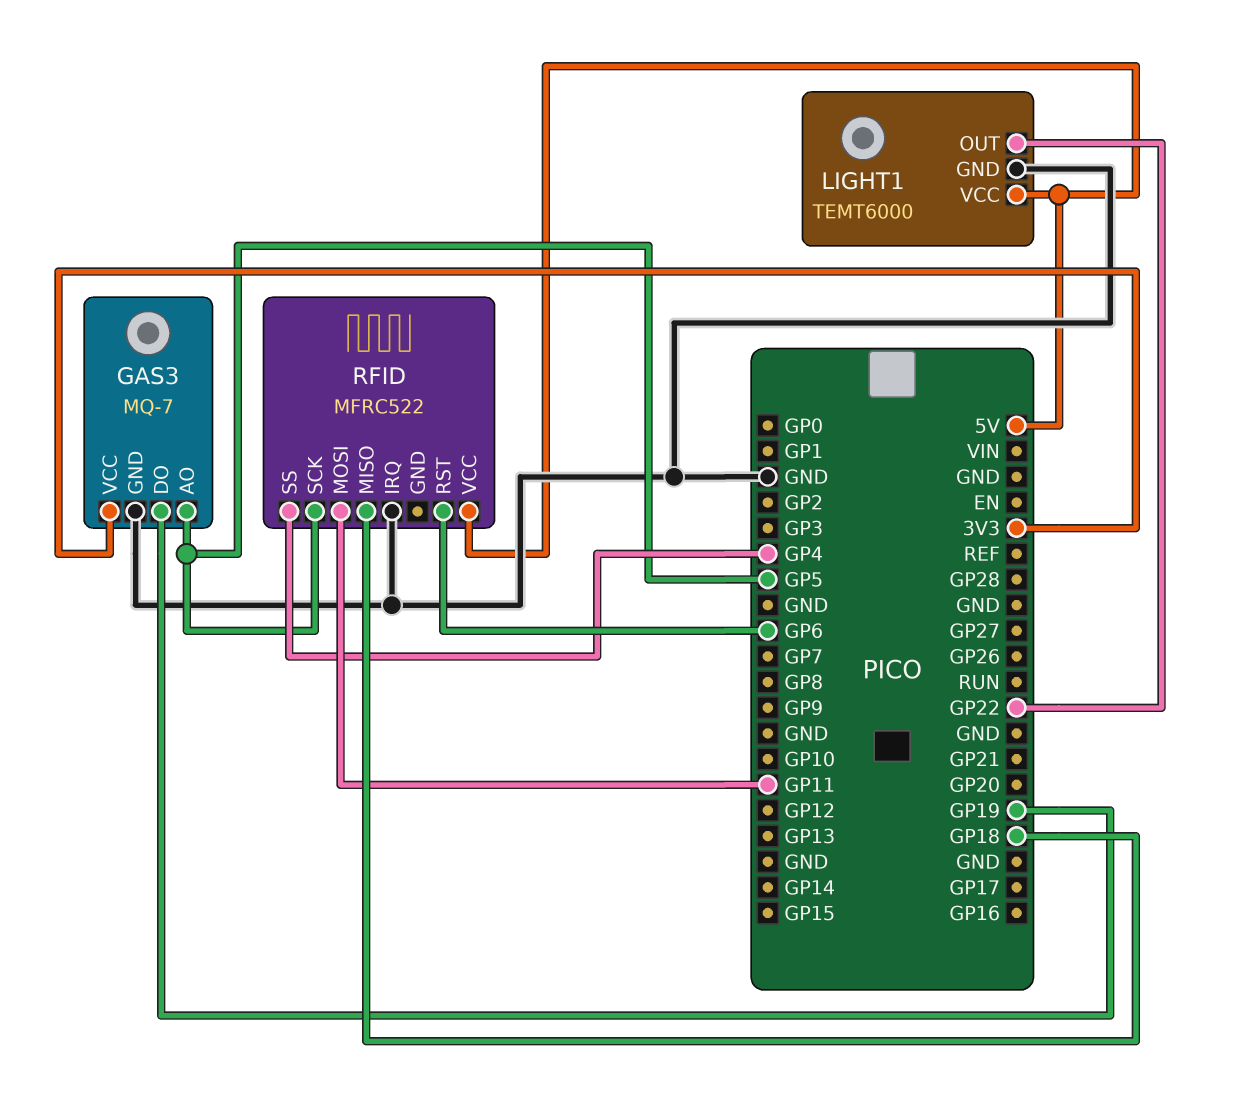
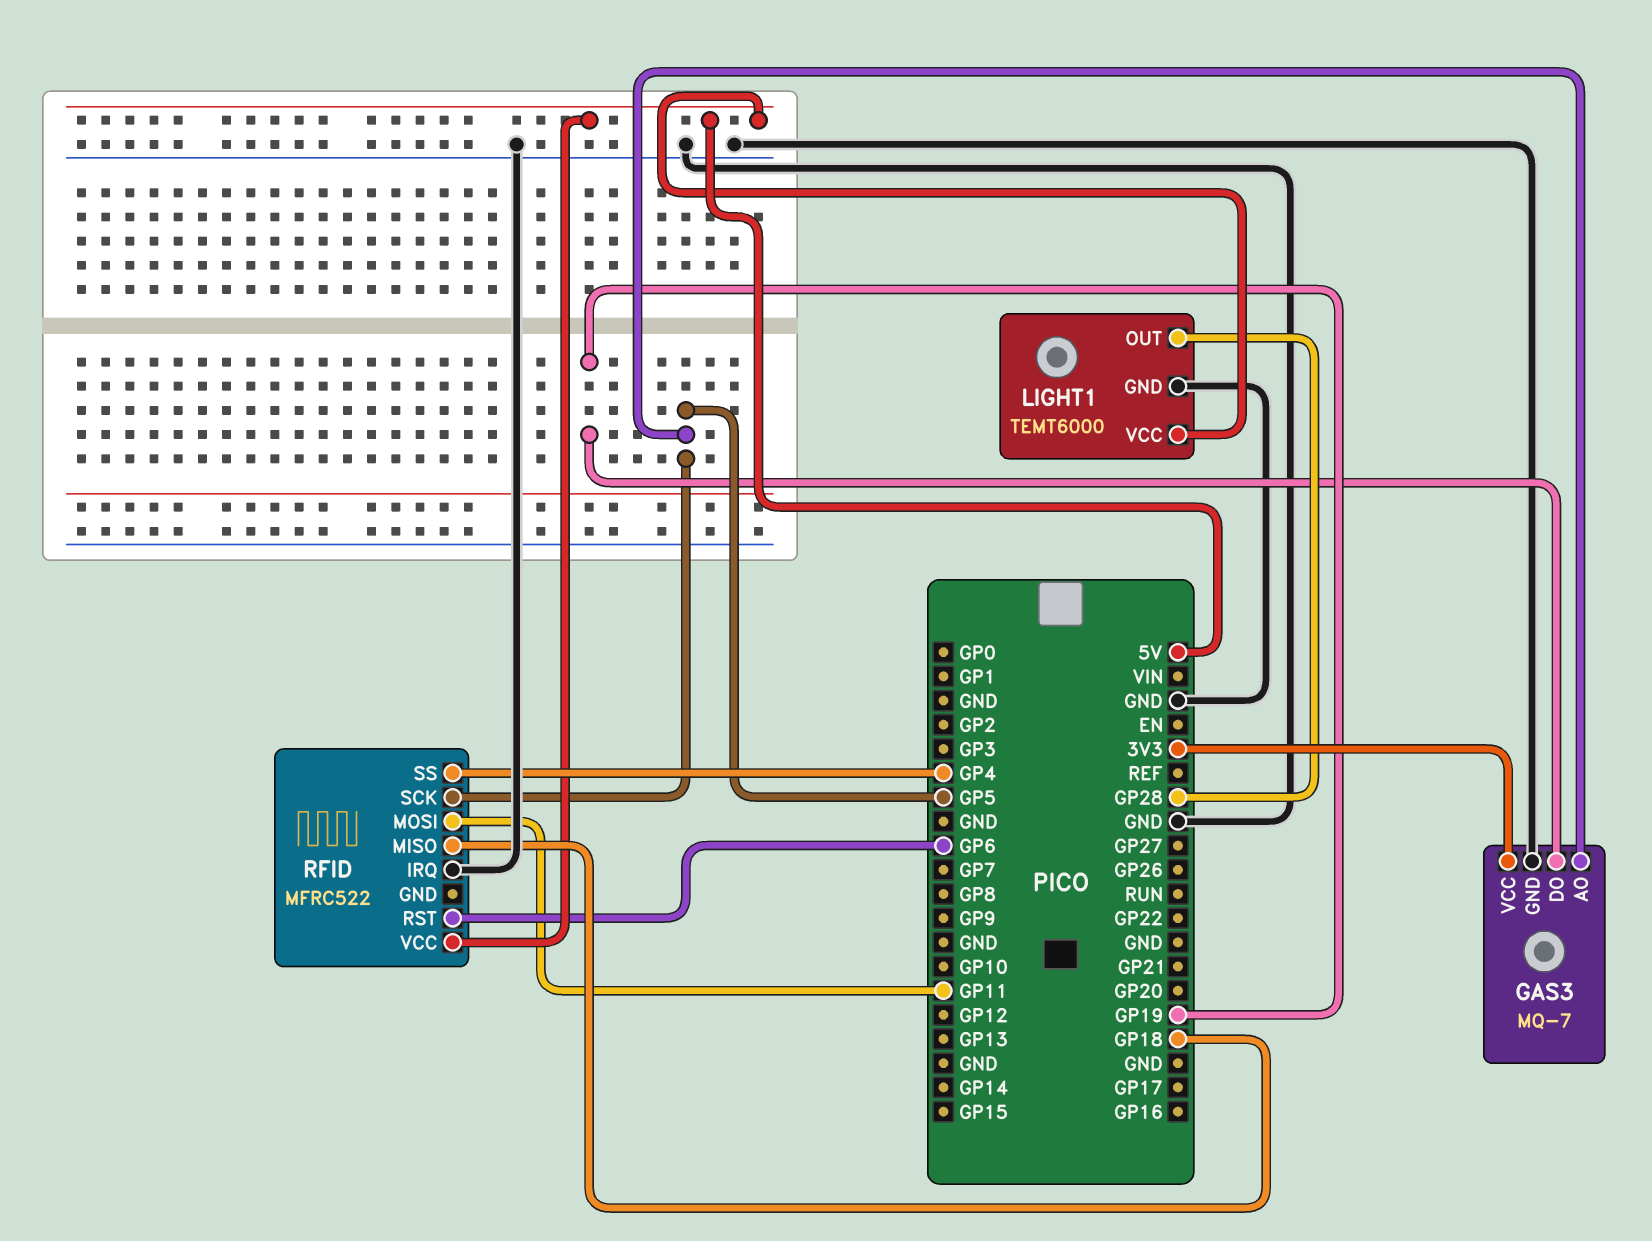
LIGHT1 pin OUT: GP22 -> GP28

